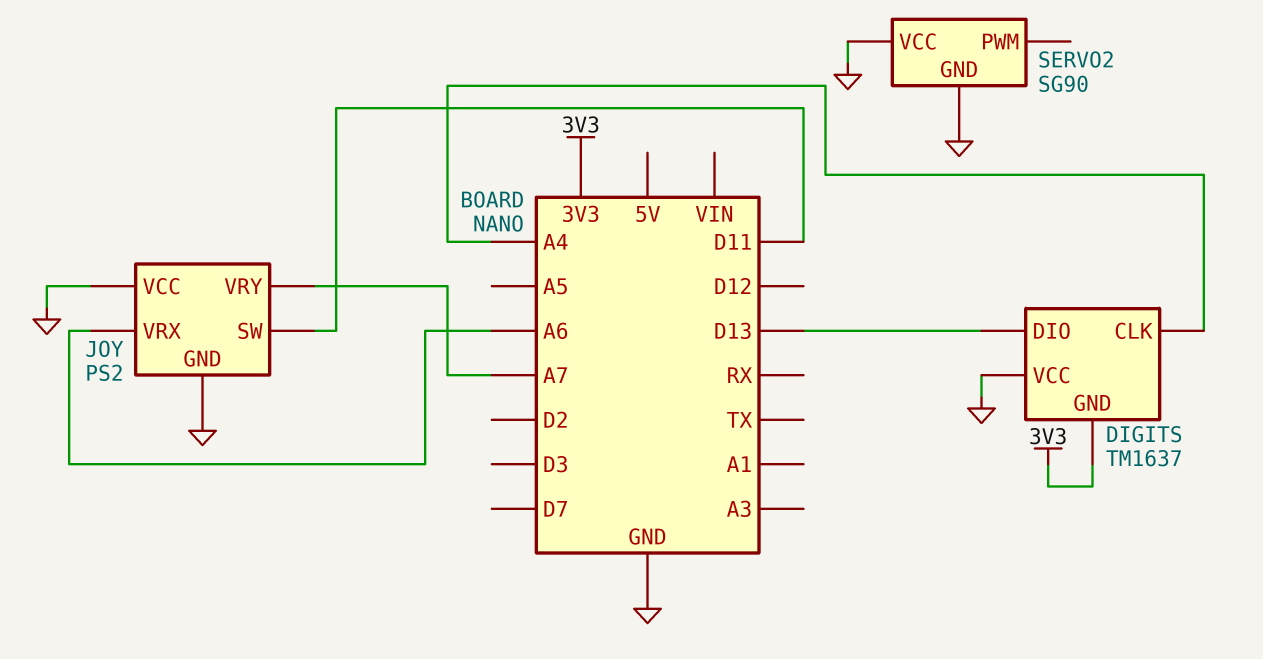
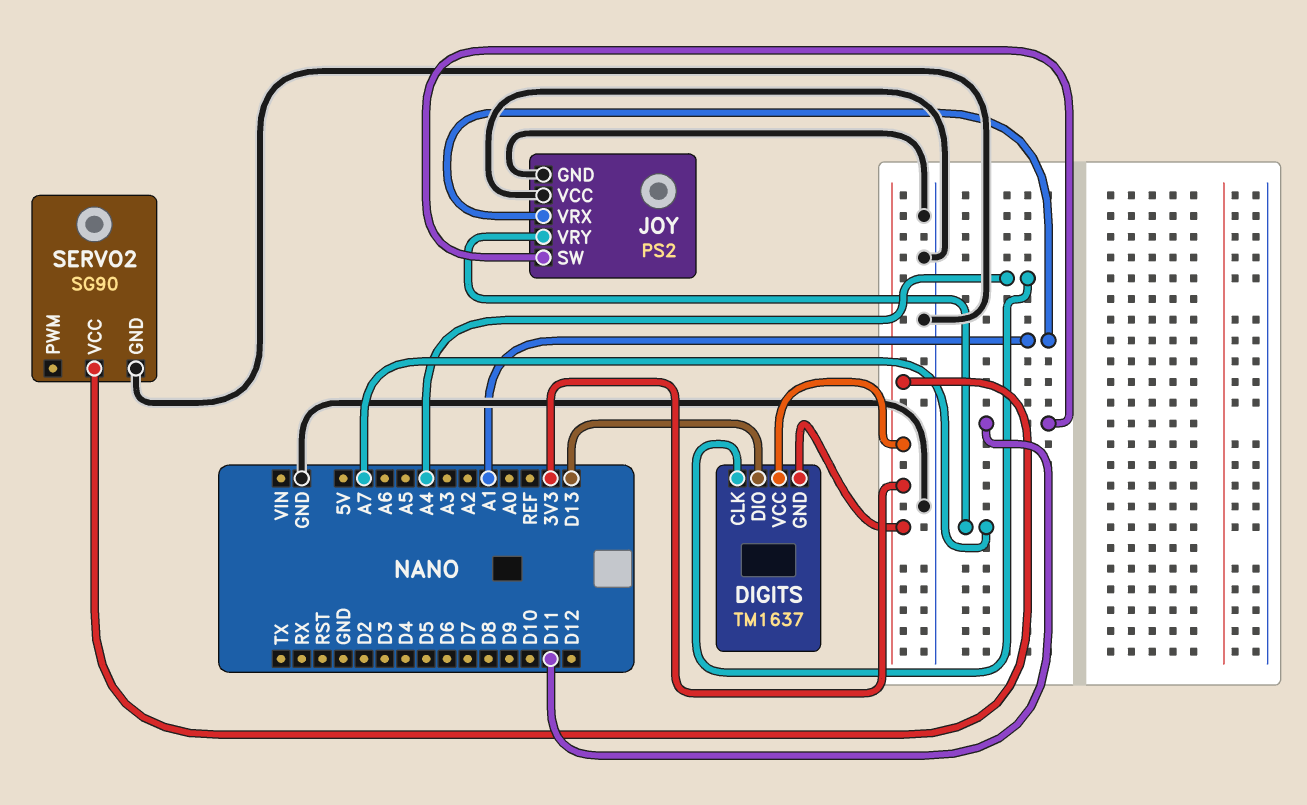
DIGITS pin VCC: GND -> 3V3
JOY pin VRX: A6 -> A1
SERVO2 pin VCC: GND -> 3V3

